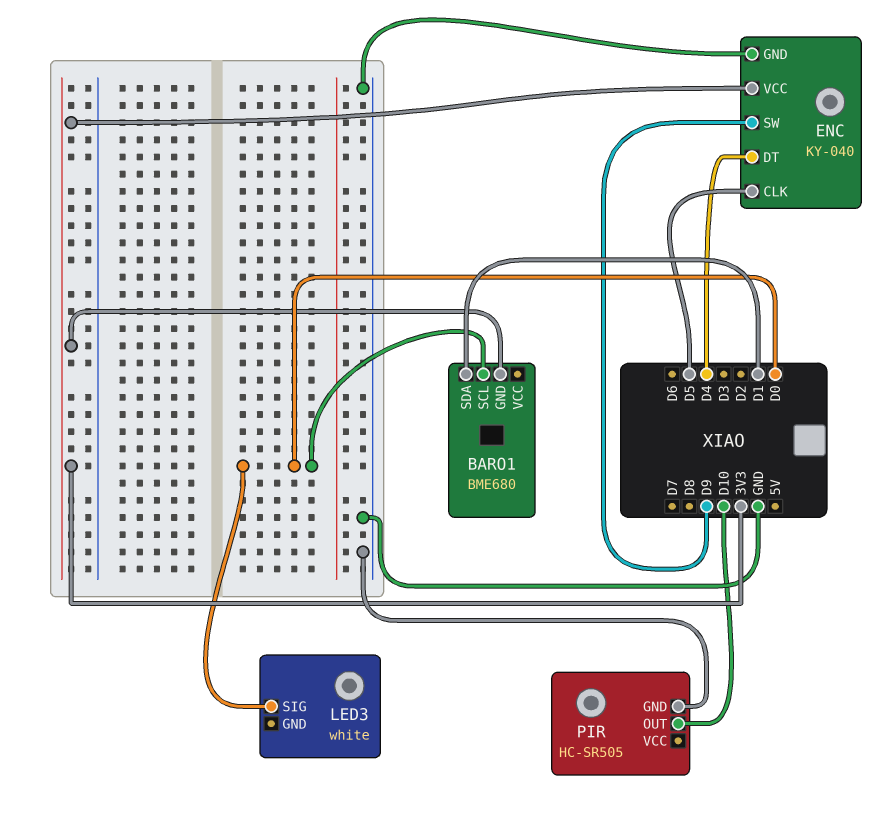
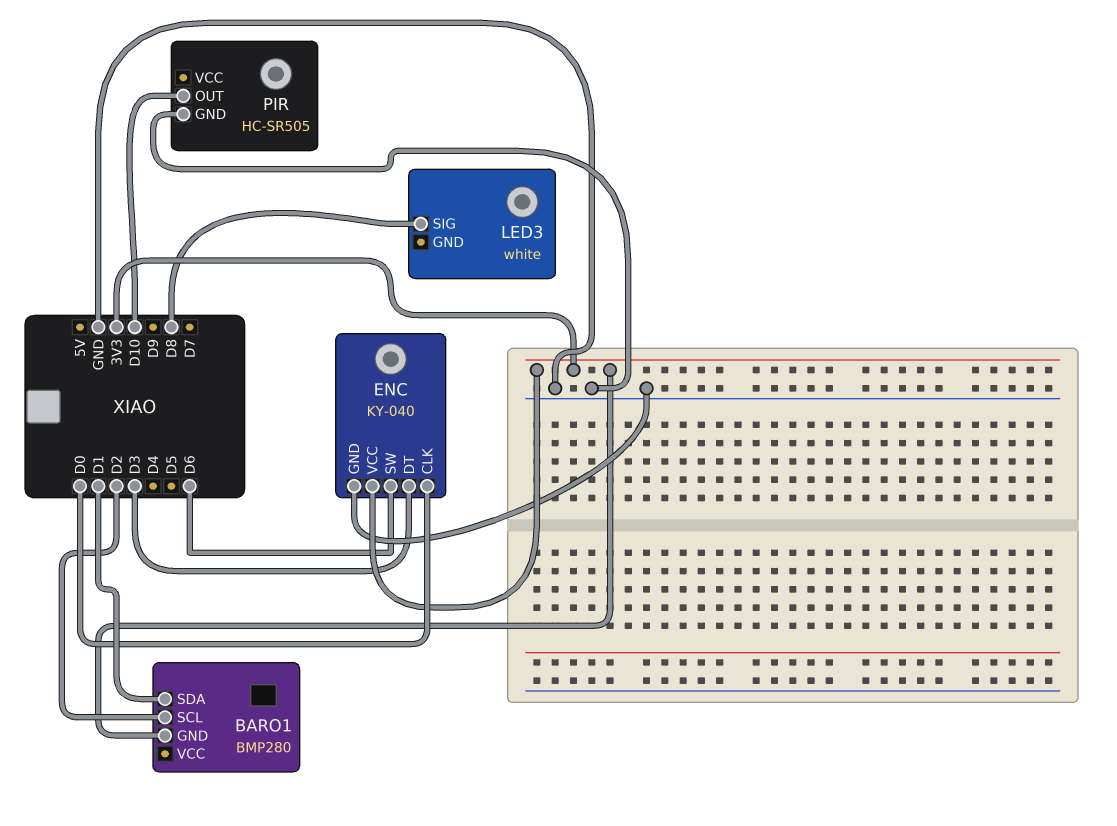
BARO1: BME680 -> BMP280
BARO1 pin SCL: D0 -> D2
ENC pin CLK: D5 -> D0
ENC pin DT: D4 -> D3
ENC pin SW: D9 -> D6
LED3 pin SIG: D0 -> D8

